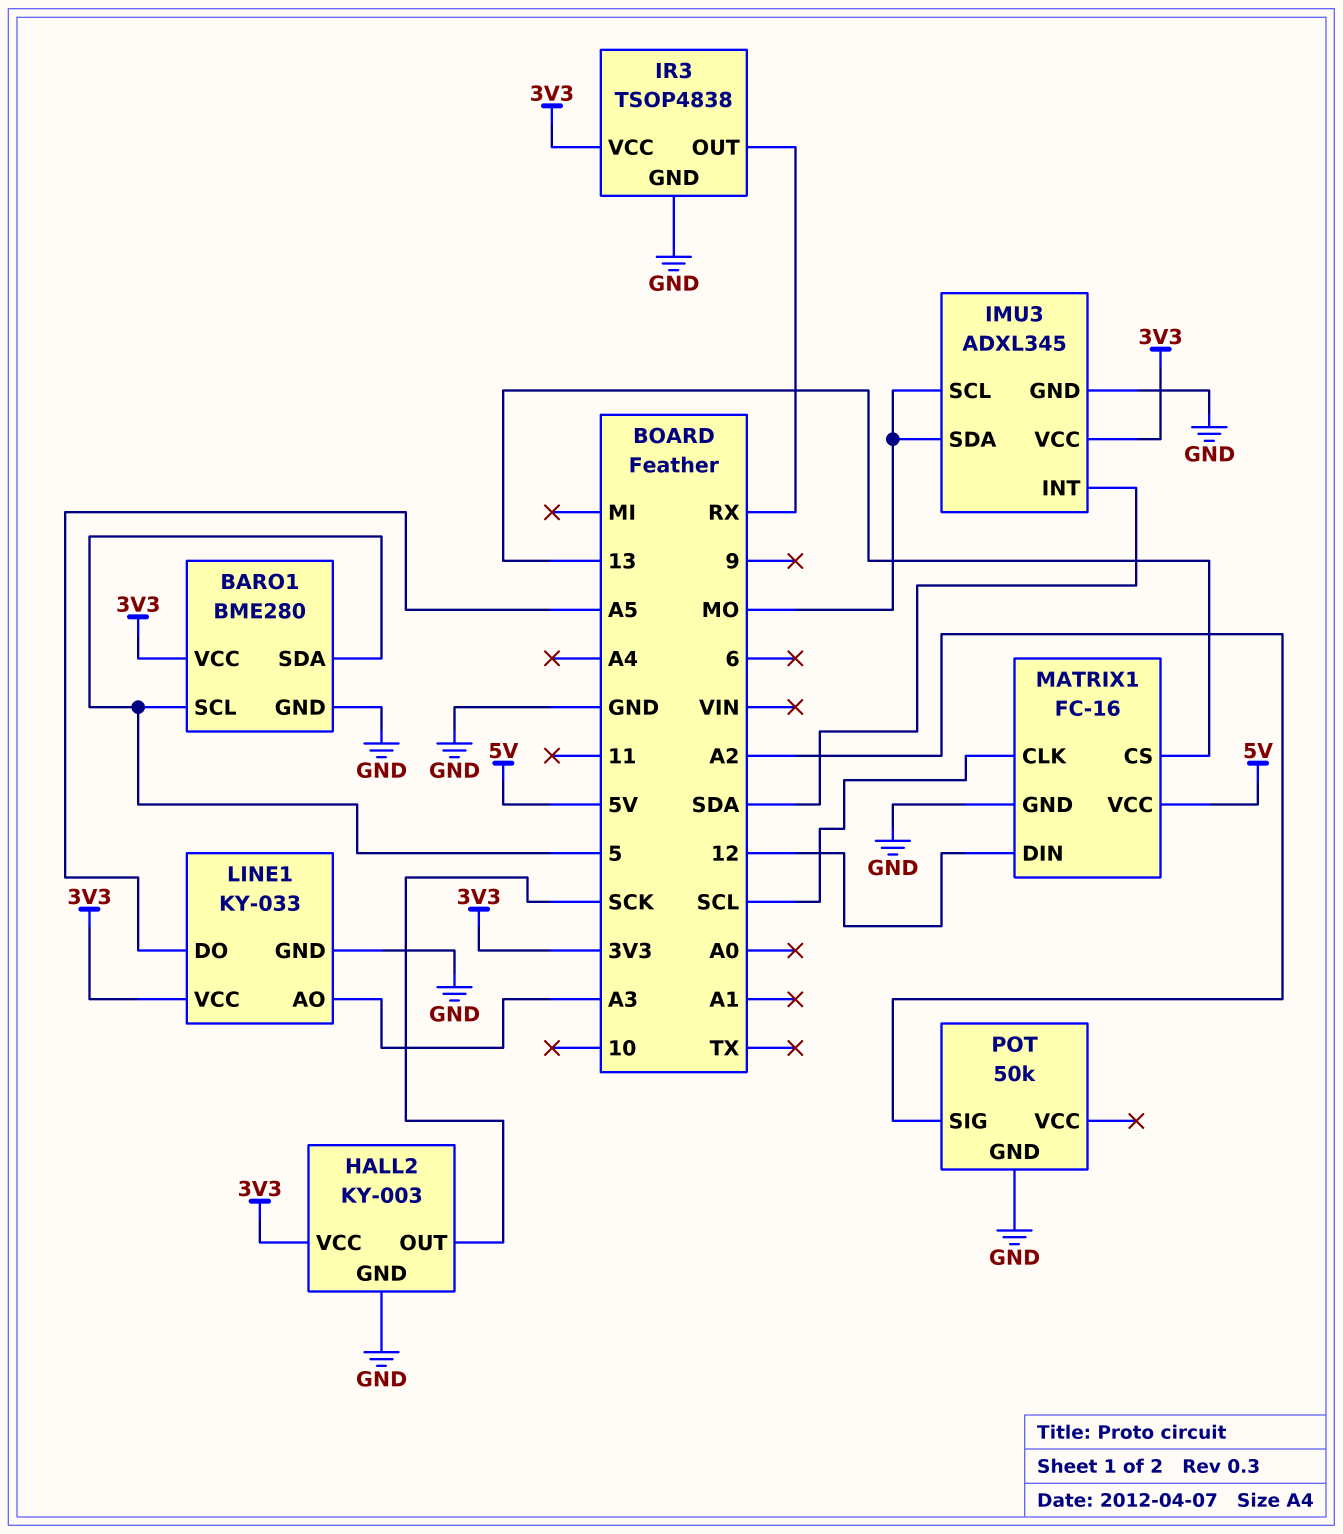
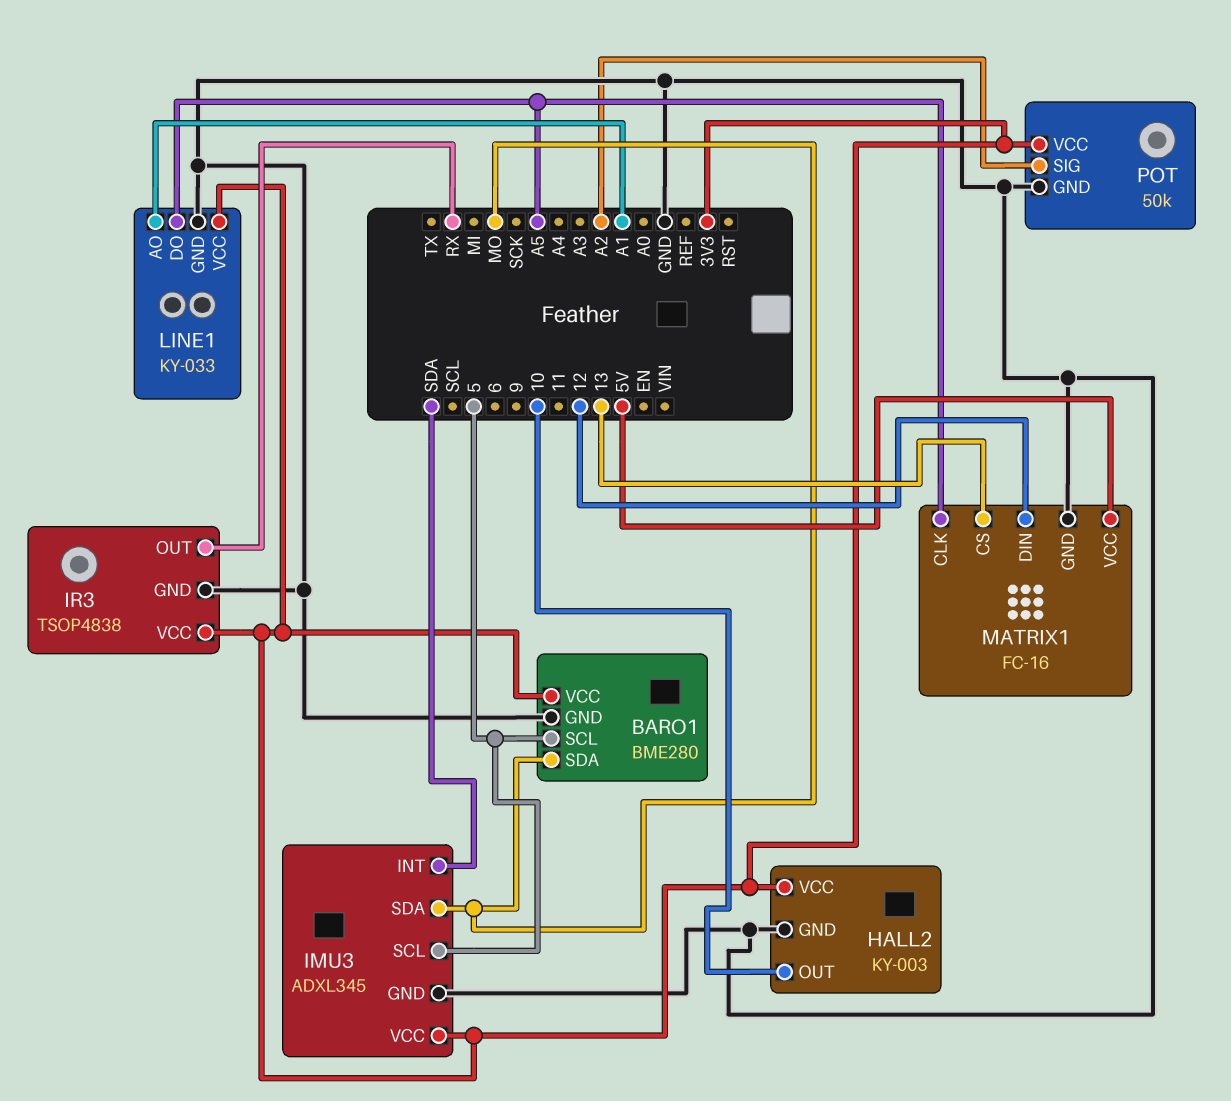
BARO1 pin SDA: 5 -> MO
HALL2 pin OUT: SCK -> 10
IMU3 pin SCL: MO -> 5
LINE1 pin AO: A3 -> A1
MATRIX1 pin CLK: SCL -> A5
POT pin VCC: none -> 3V3

